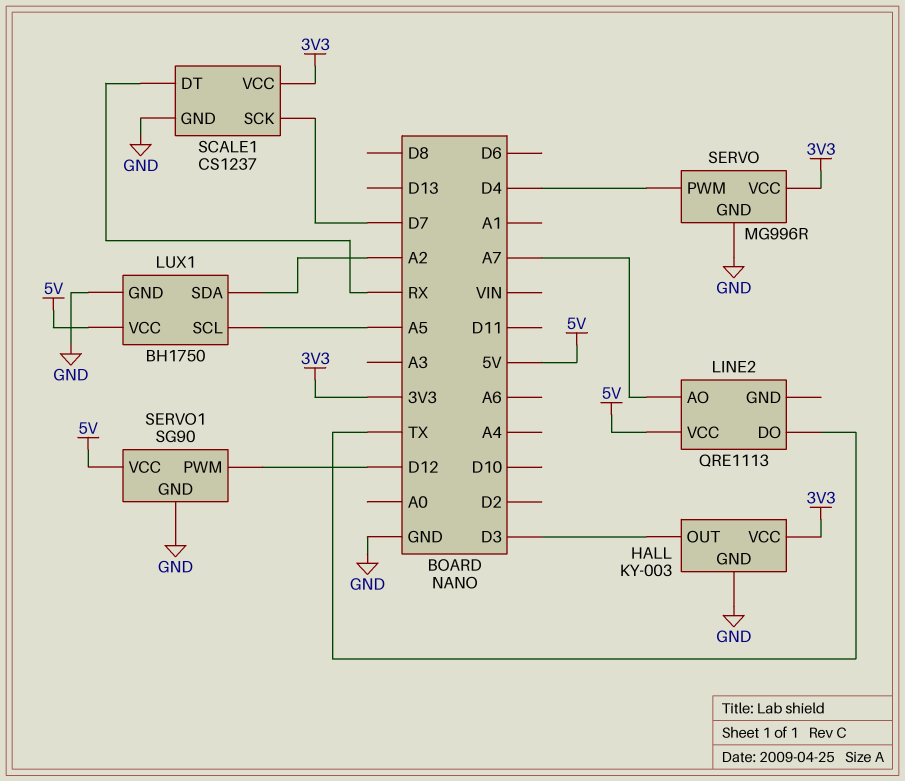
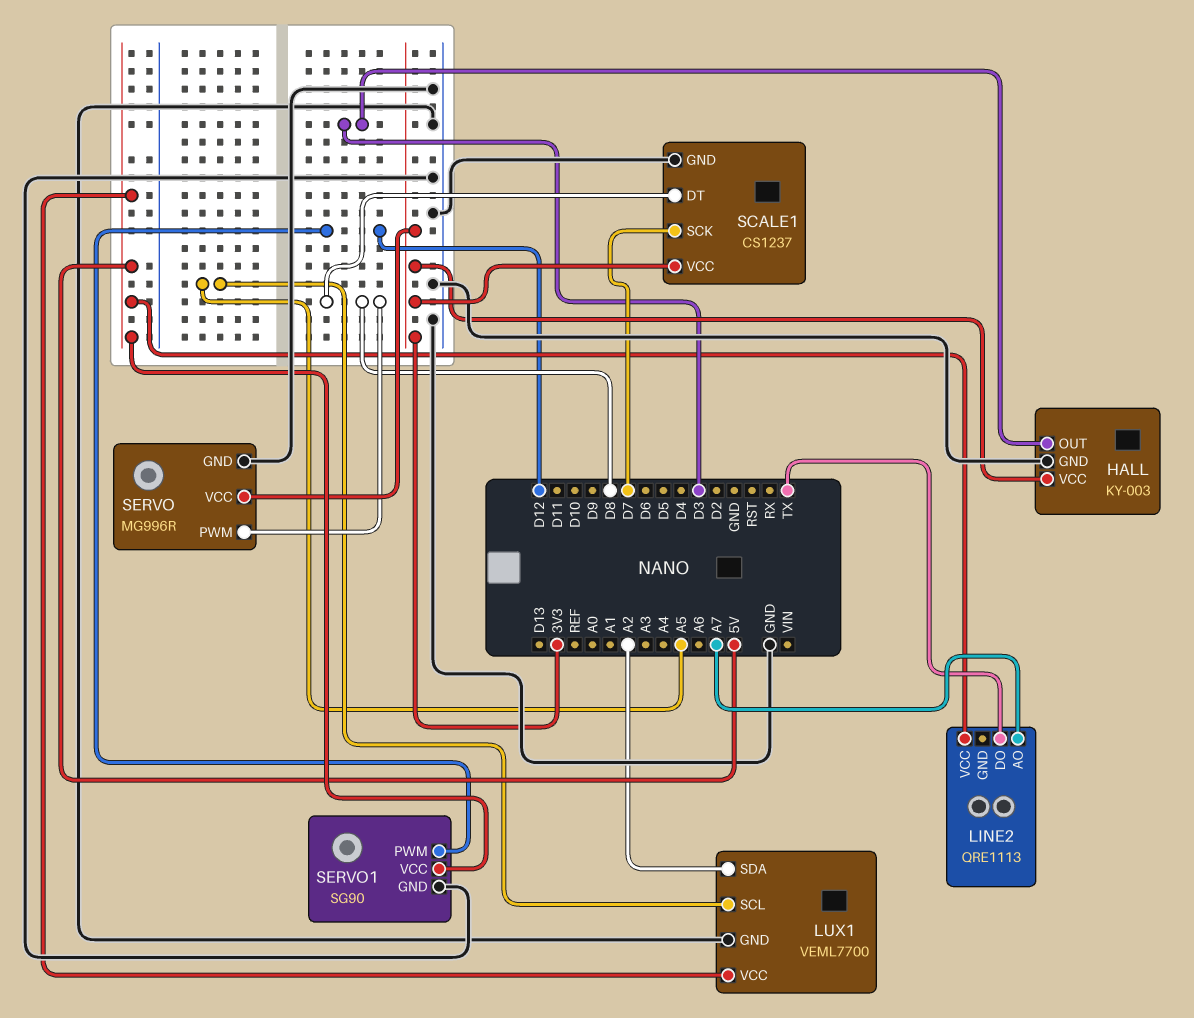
LUX1: BH1750 -> VEML7700
SCALE1 pin DT: RX -> D8
SERVO pin PWM: D4 -> D8

